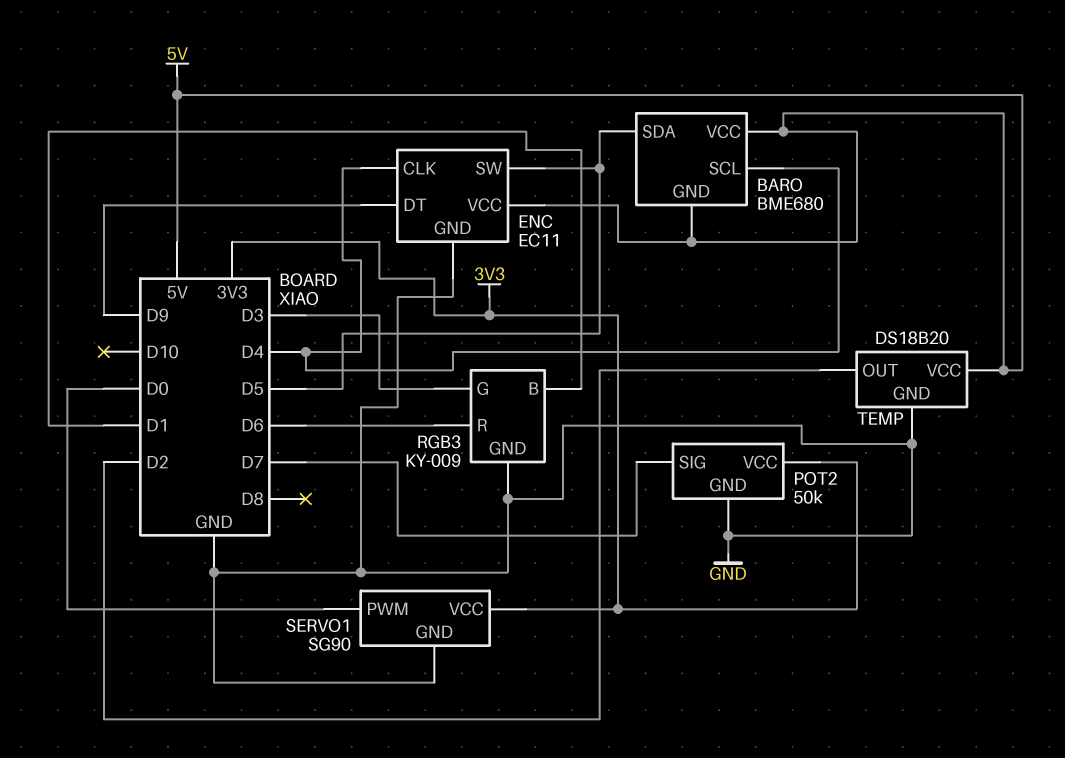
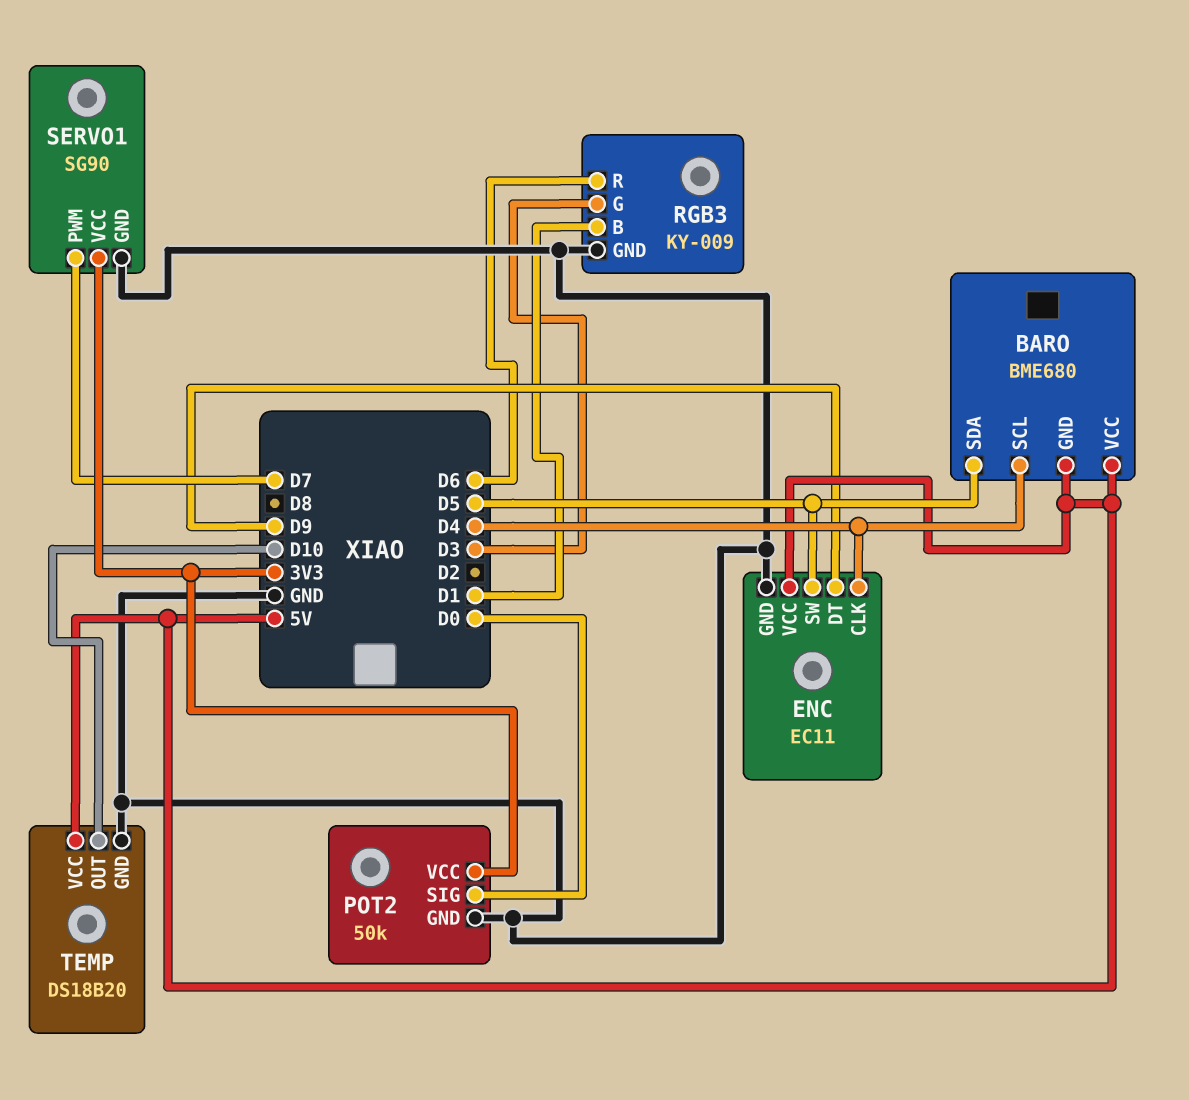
POT2 pin SIG: D7 -> D0
SERVO1 pin PWM: D0 -> D7
TEMP pin OUT: D2 -> D10

